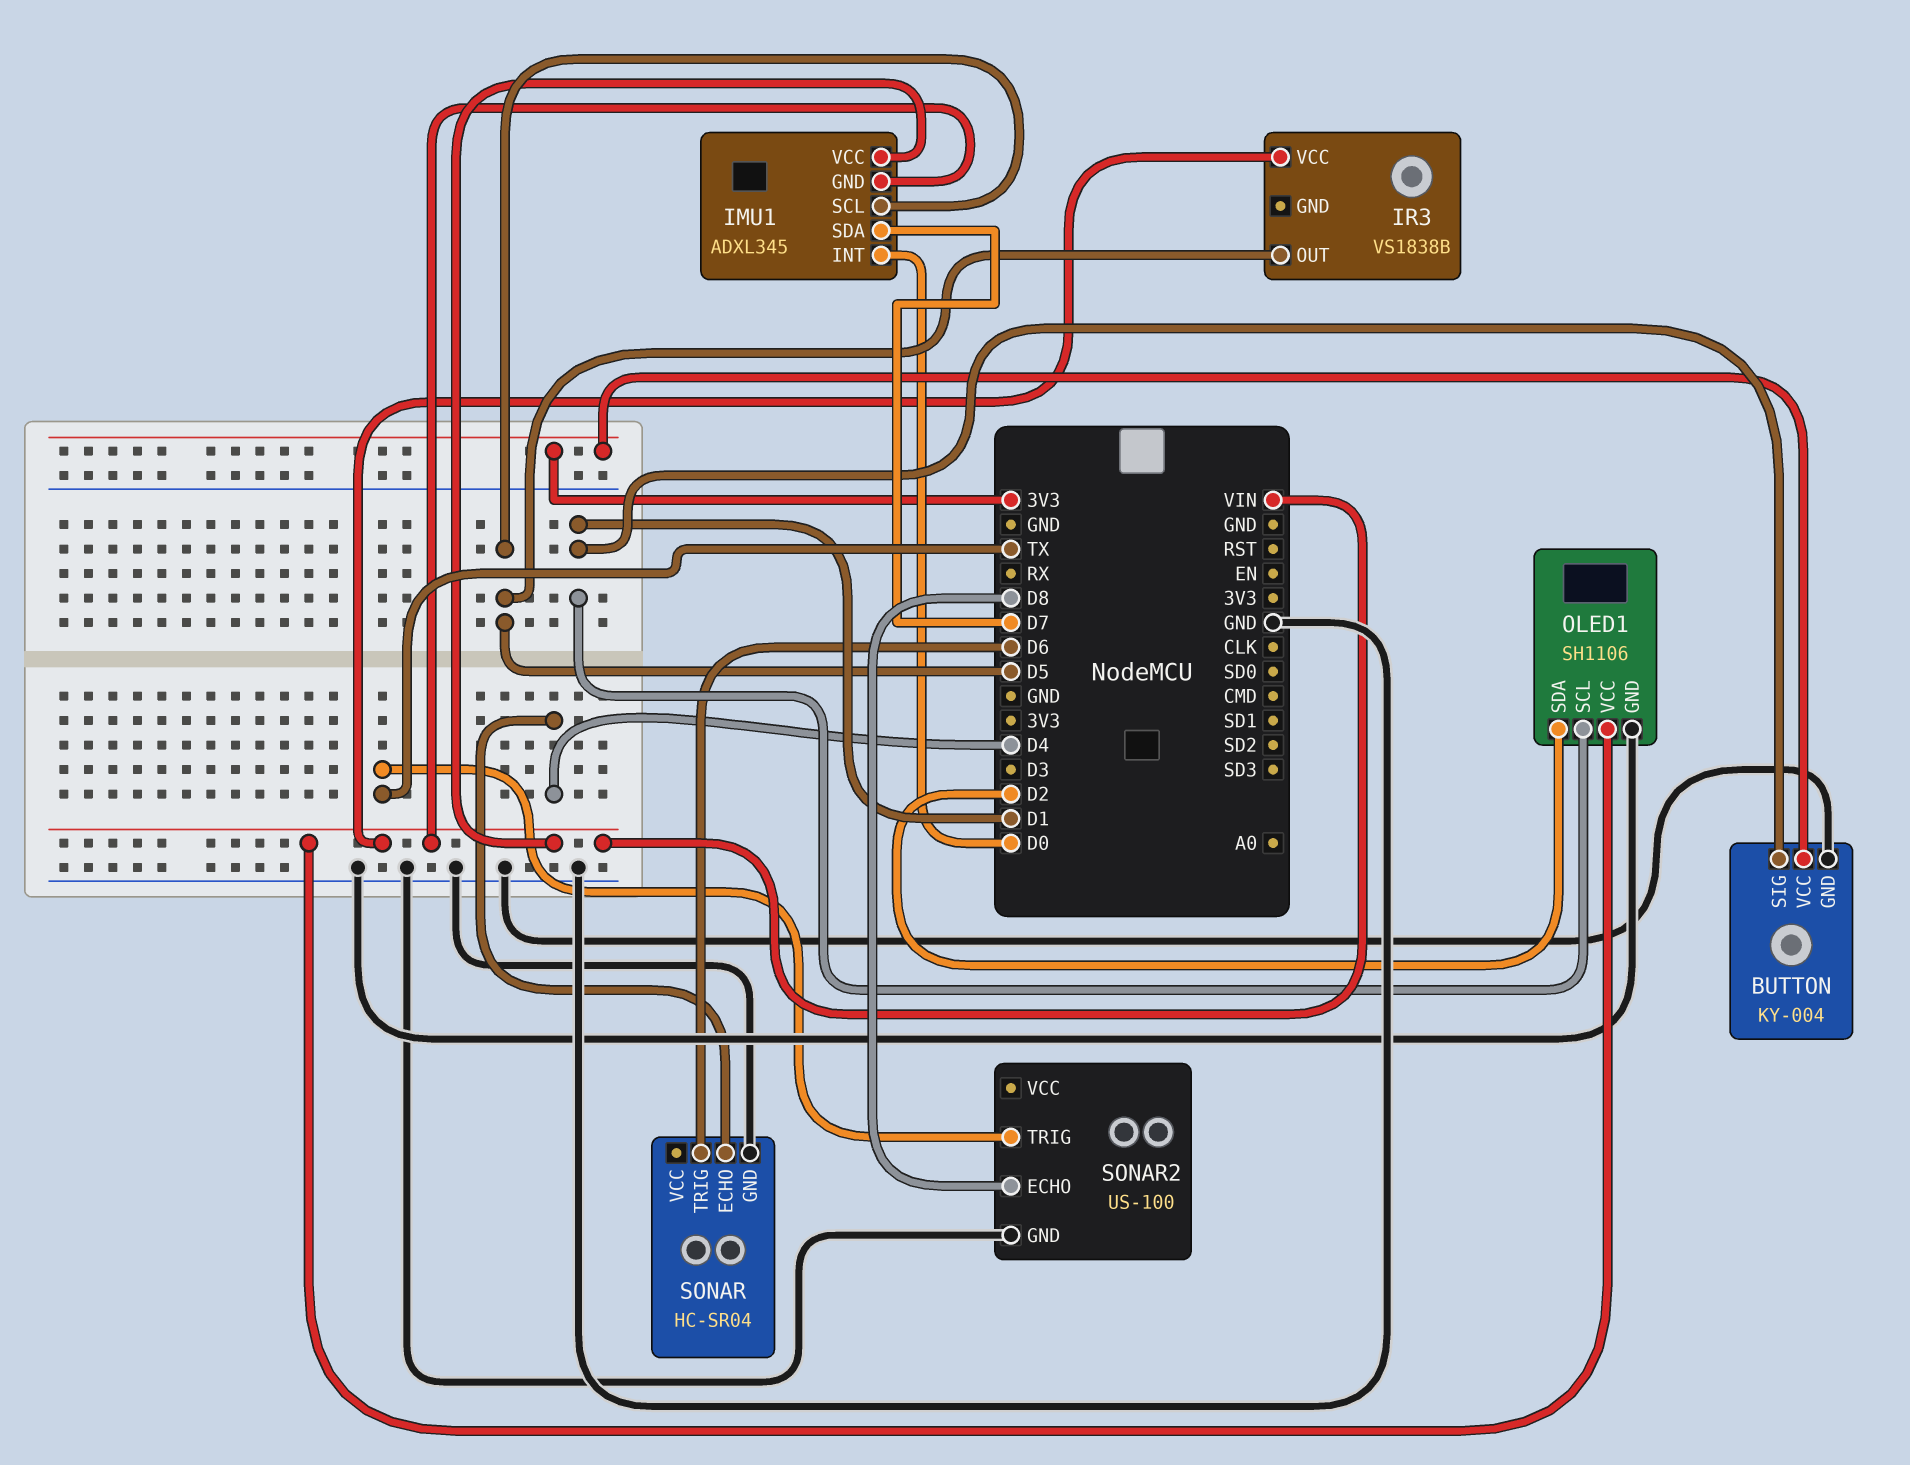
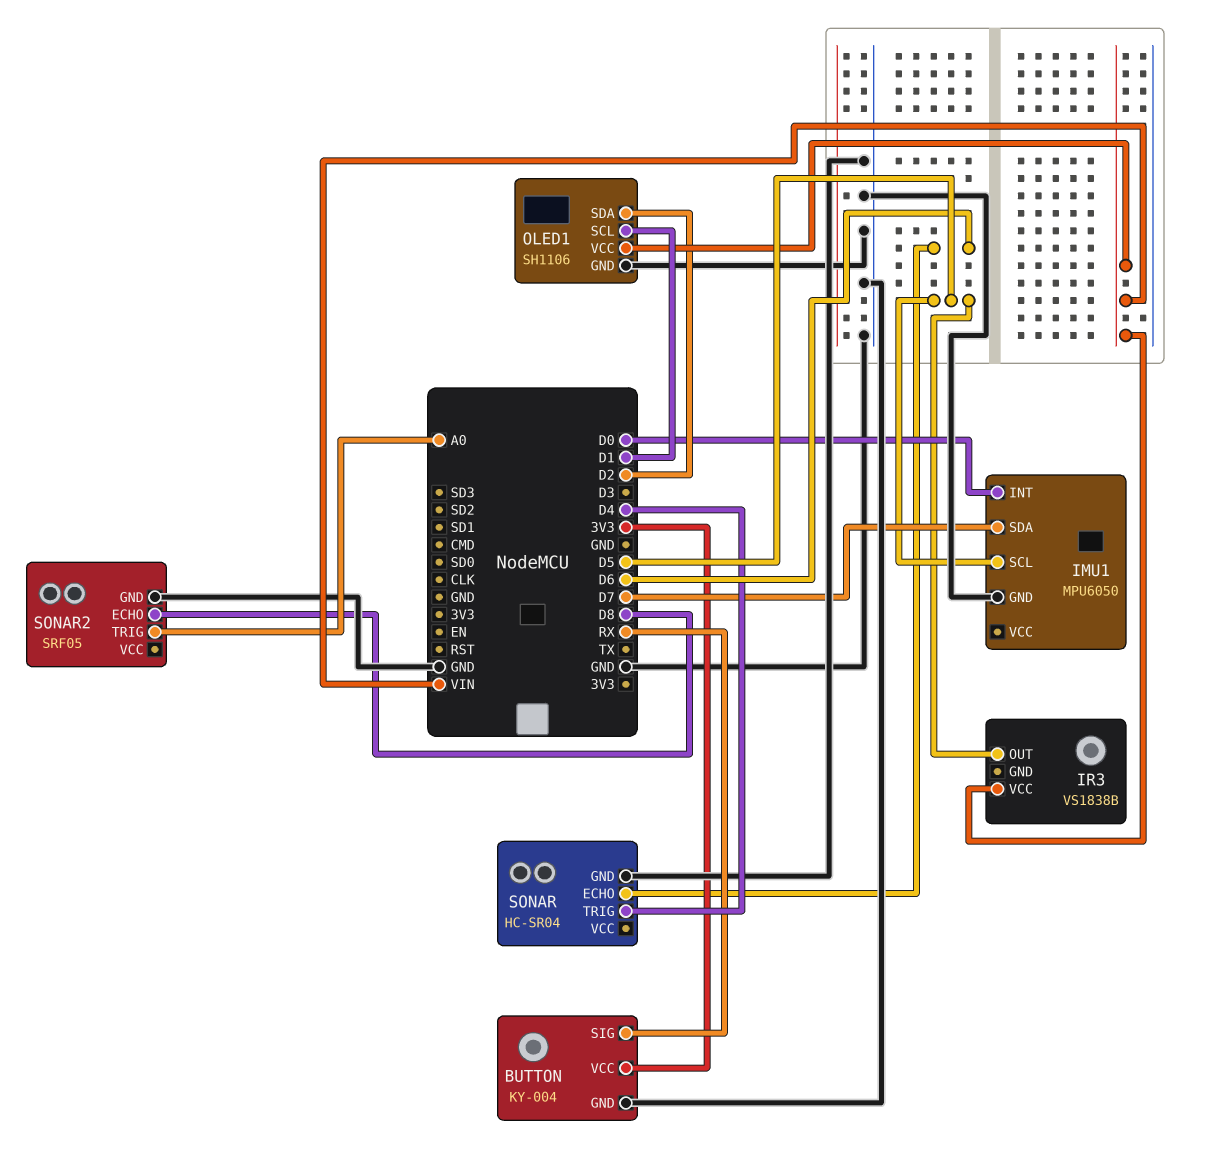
BUTTON pin SIG: D1 -> RX
IMU1: ADXL345 -> MPU6050
IMU1 pin GND: VIN -> GND
IMU1 pin VCC: VIN -> none
SONAR pin ECHO: D4 -> D6
SONAR pin TRIG: D6 -> D4
SONAR2: US-100 -> SRF05
SONAR2 pin TRIG: TX -> A0

